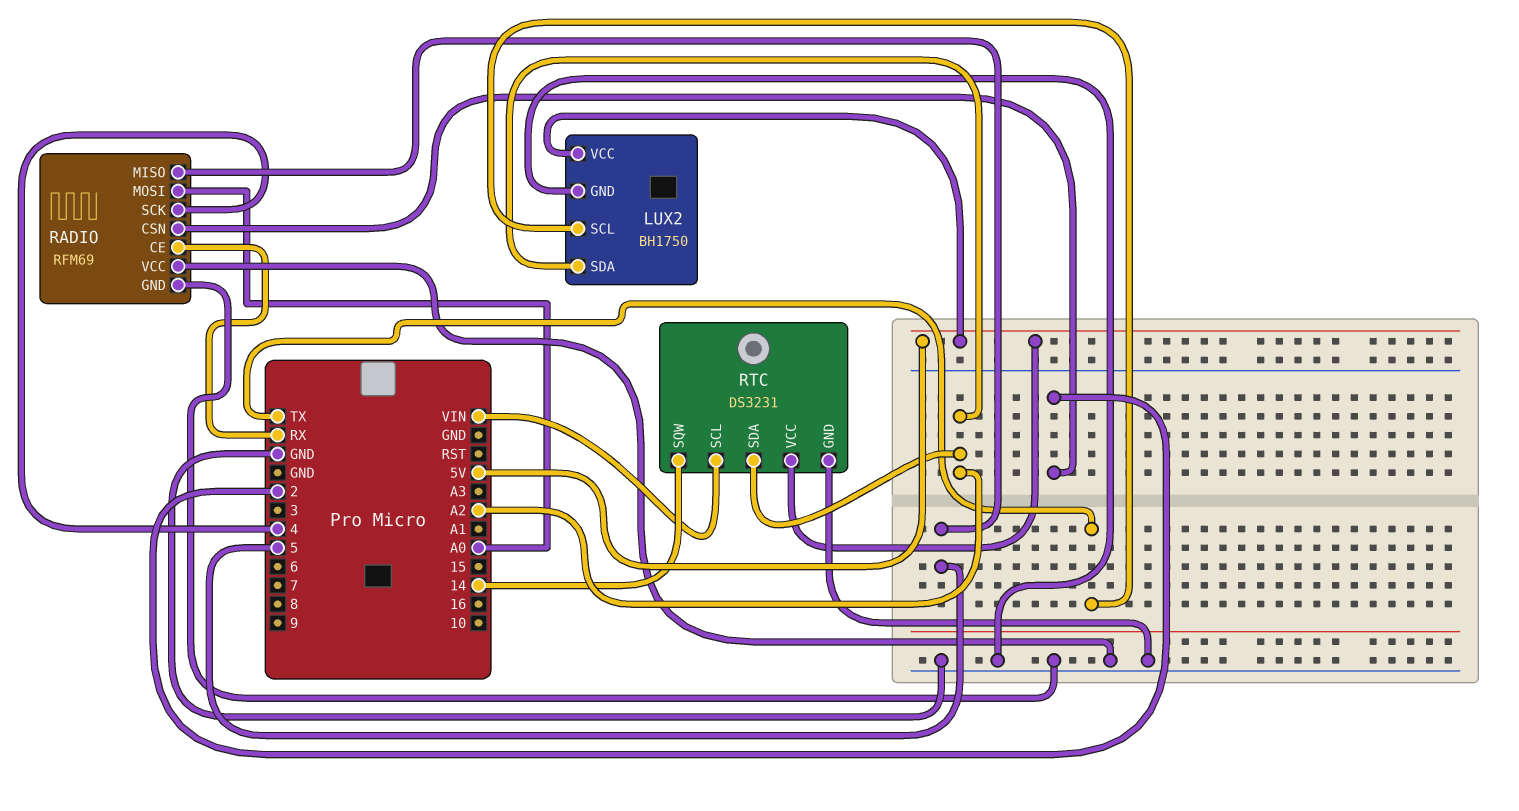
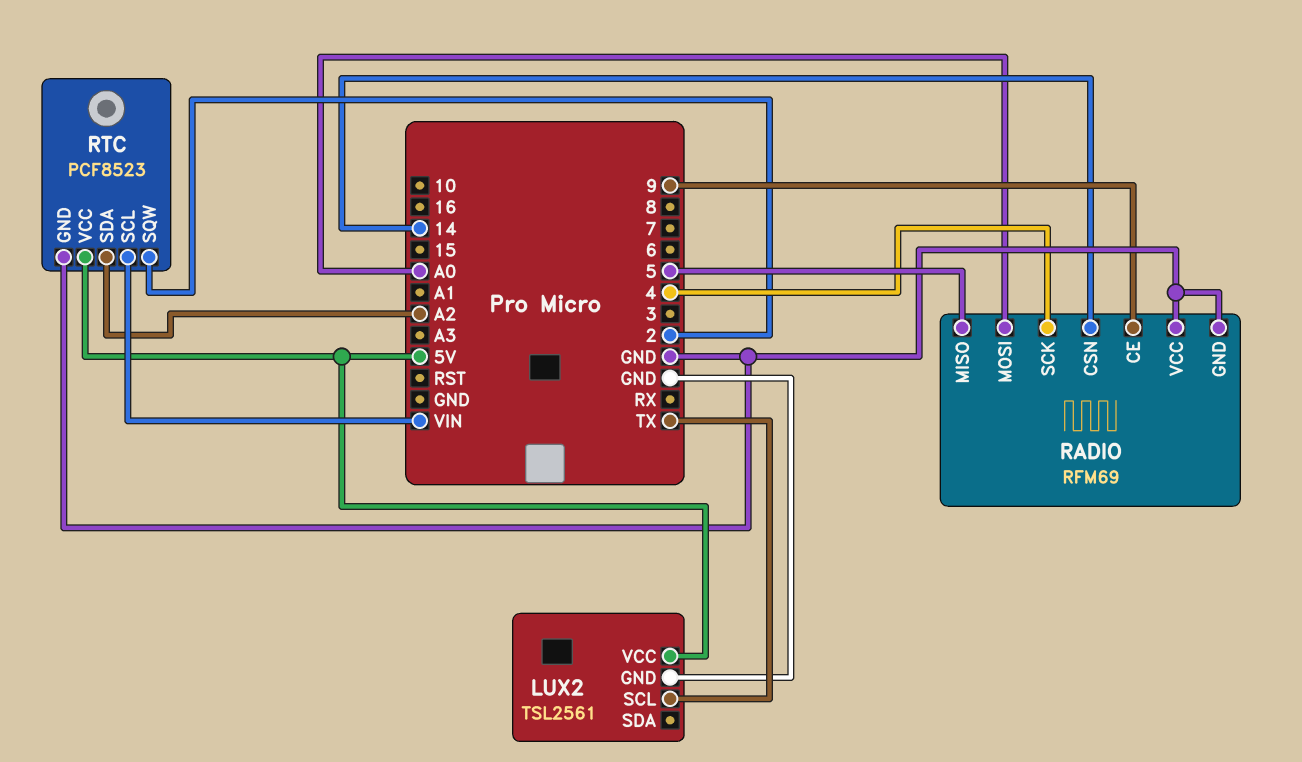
LUX2: BH1750 -> TSL2561
LUX2 pin SDA: A2 -> none
RADIO pin CE: RX -> 9
RADIO pin CSN: 2 -> 14
RTC: DS3231 -> PCF8523
RTC pin SQW: 14 -> 2

